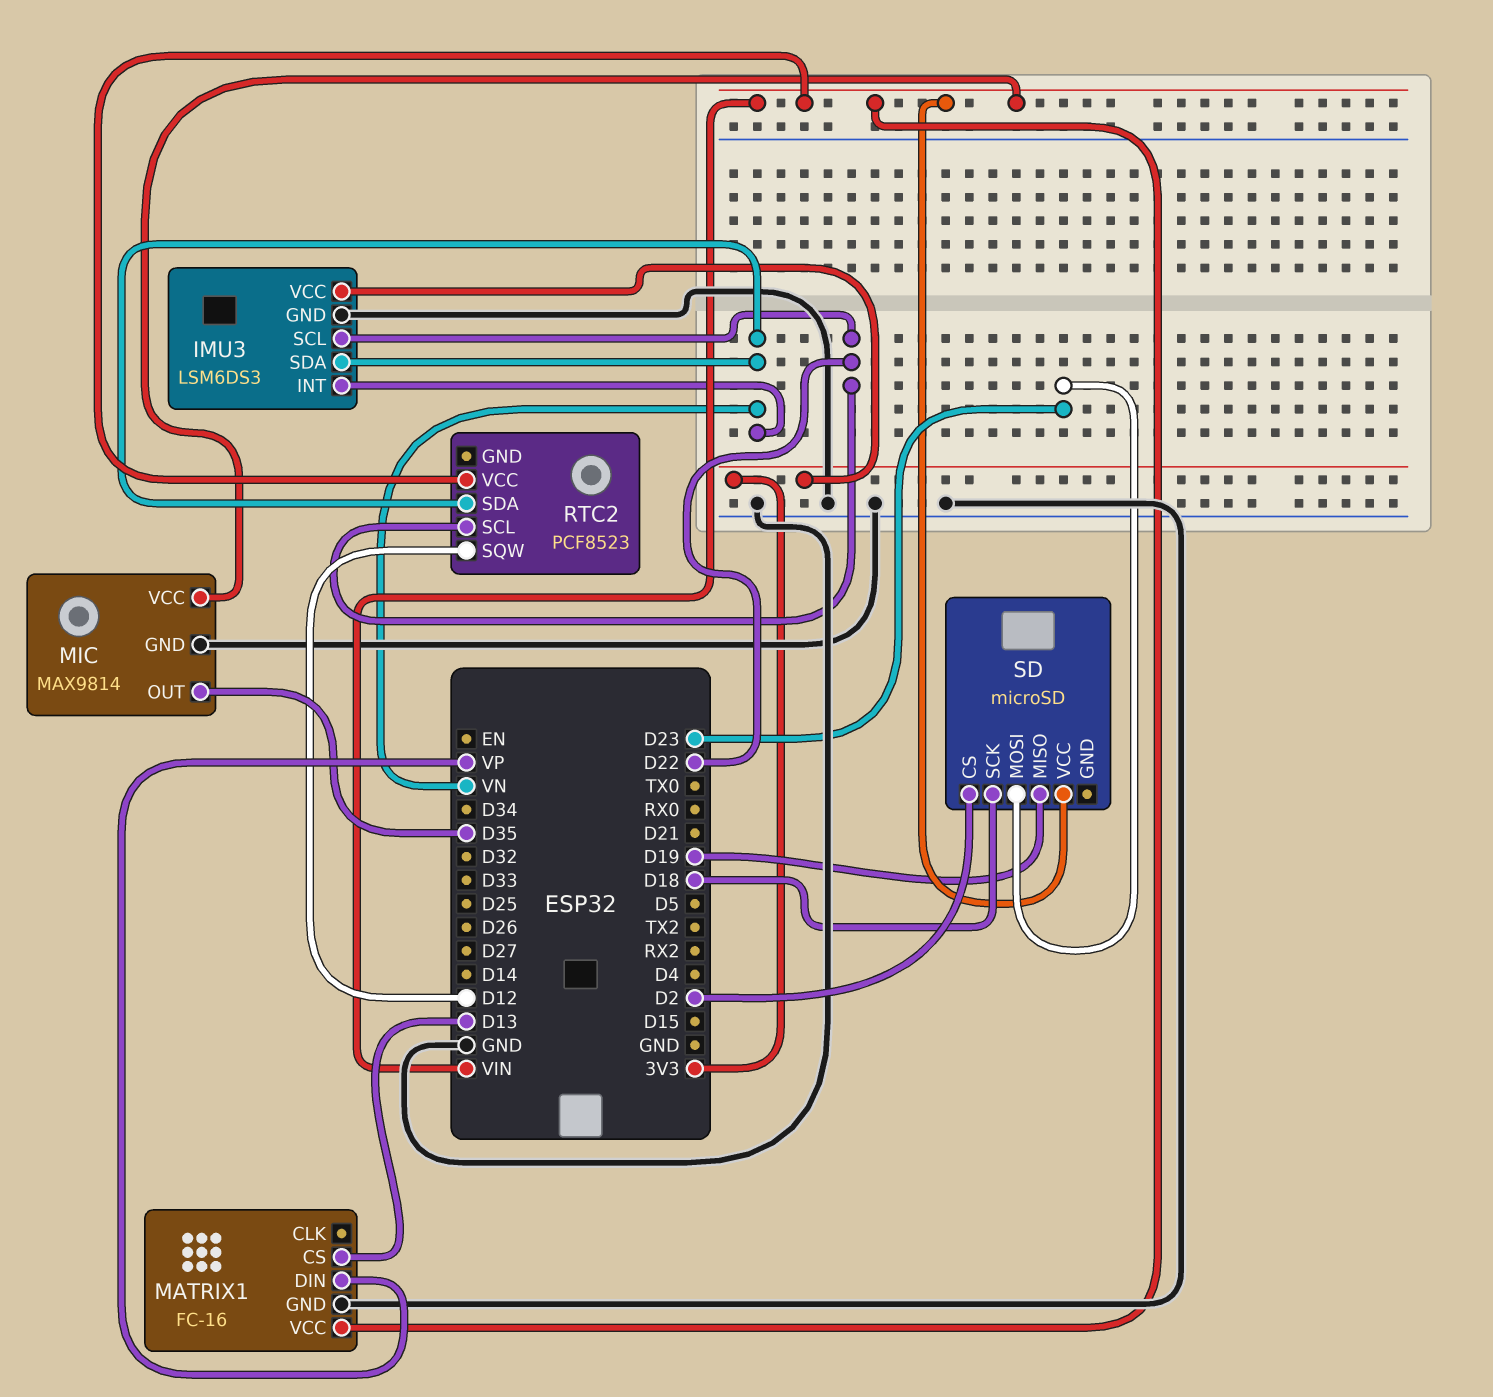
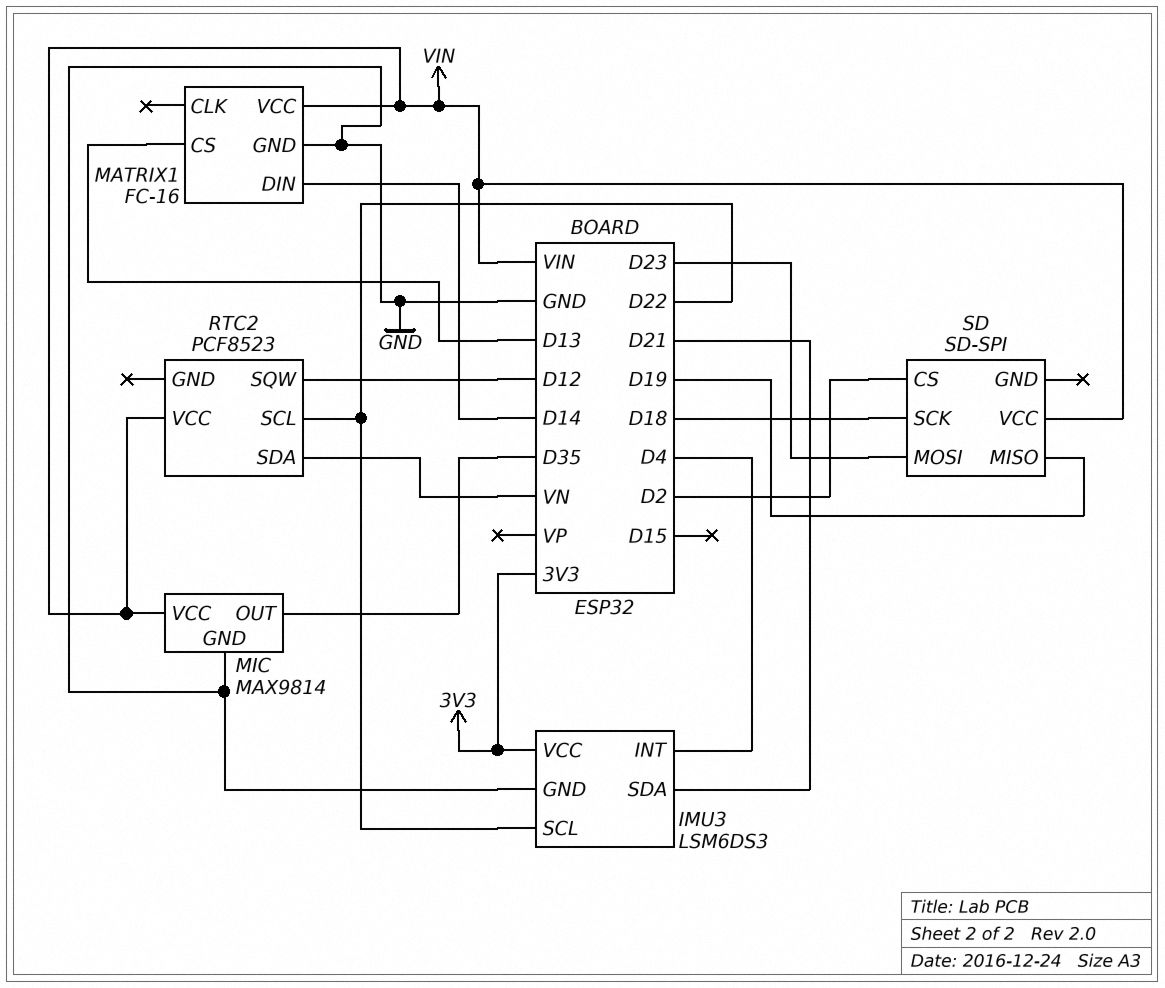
IMU3 pin INT: VN -> D4
IMU3 pin SDA: VN -> D21
MATRIX1 pin DIN: VP -> D14
SD: microSD -> SD-SPI

